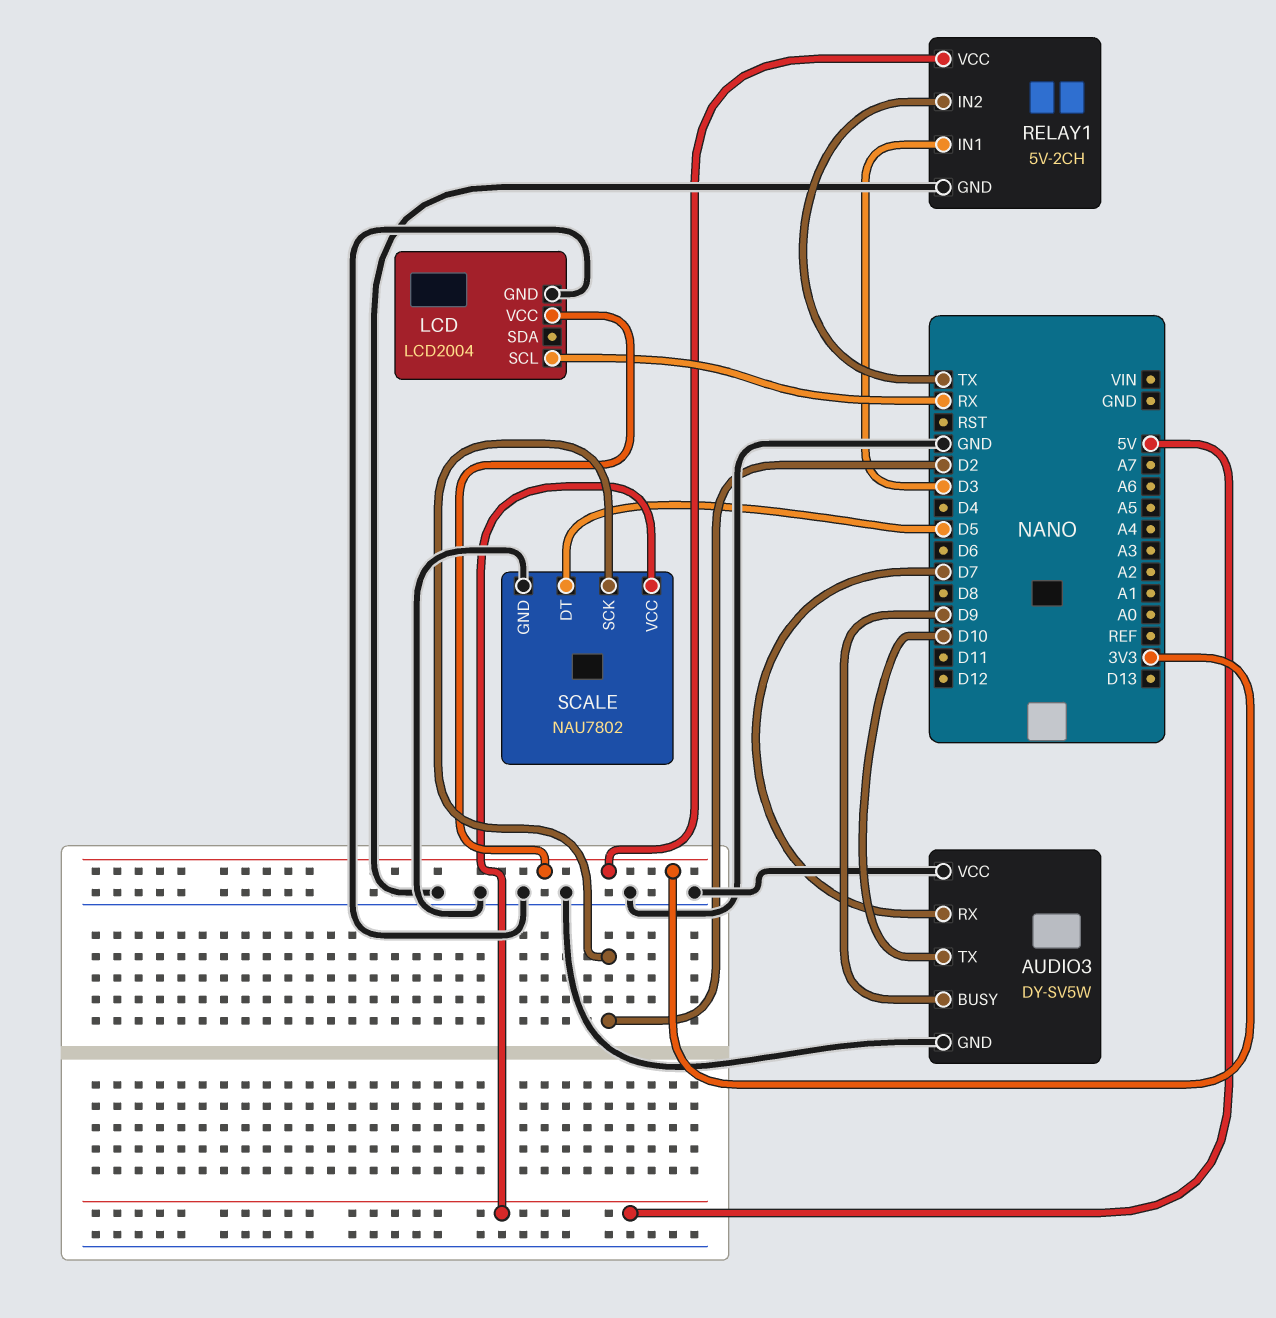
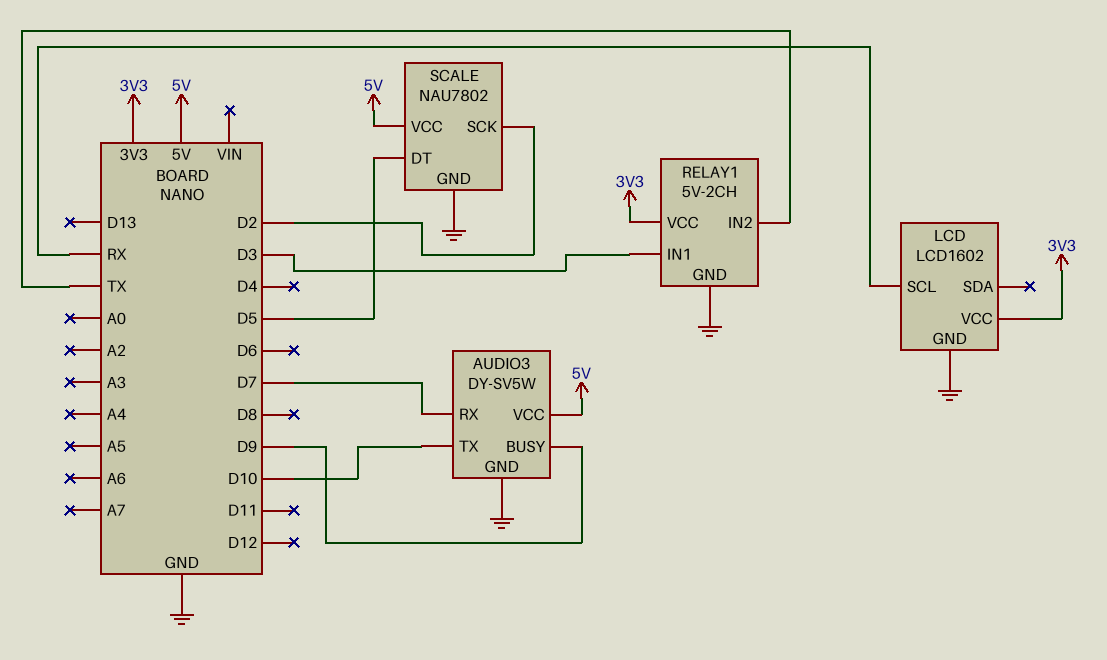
AUDIO3 pin VCC: GND -> 5V
LCD: LCD2004 -> LCD1602

